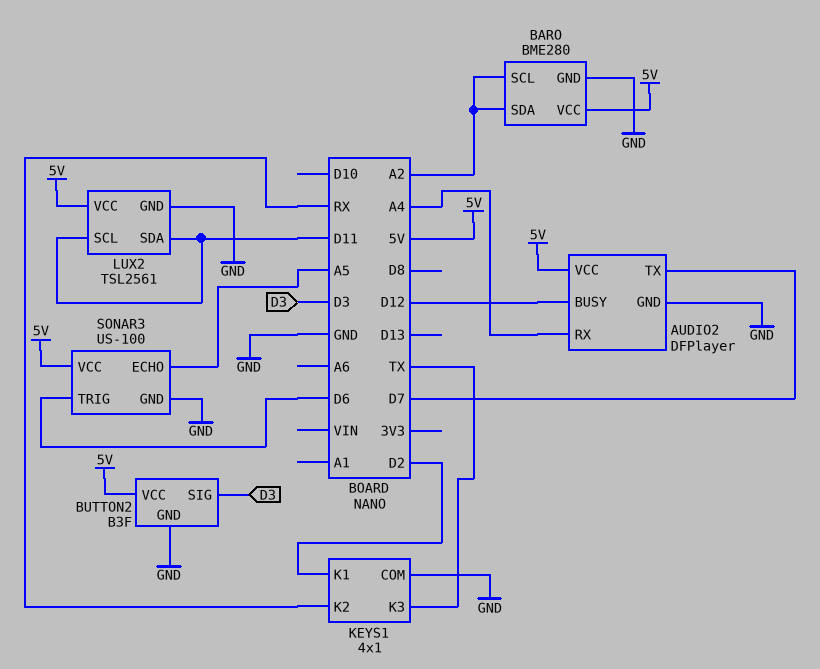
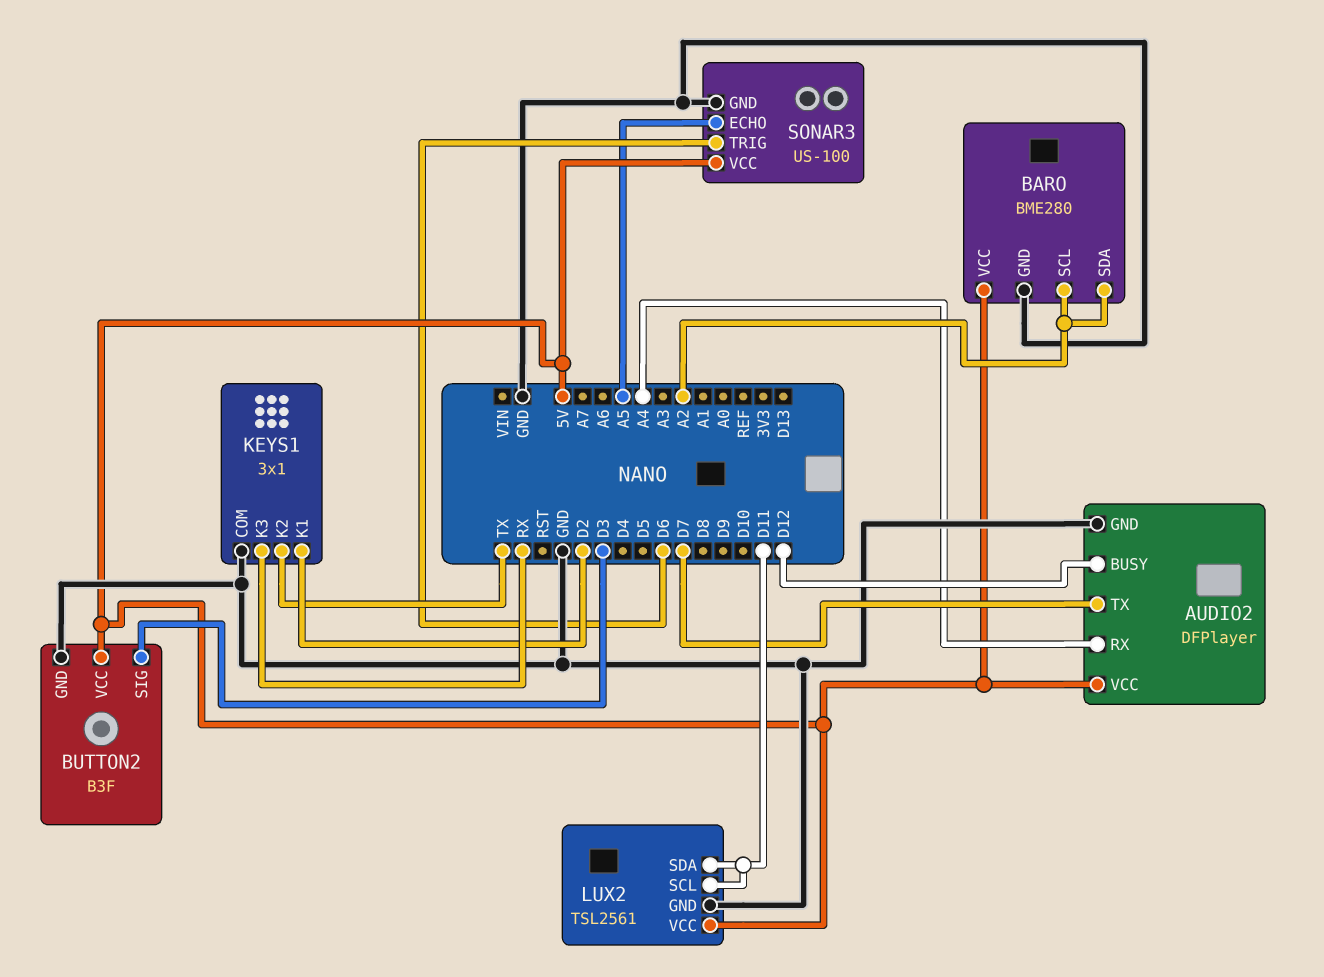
KEYS1: 4x1 -> 3x1
KEYS1 pin K2: RX -> TX
KEYS1 pin K3: TX -> RX

